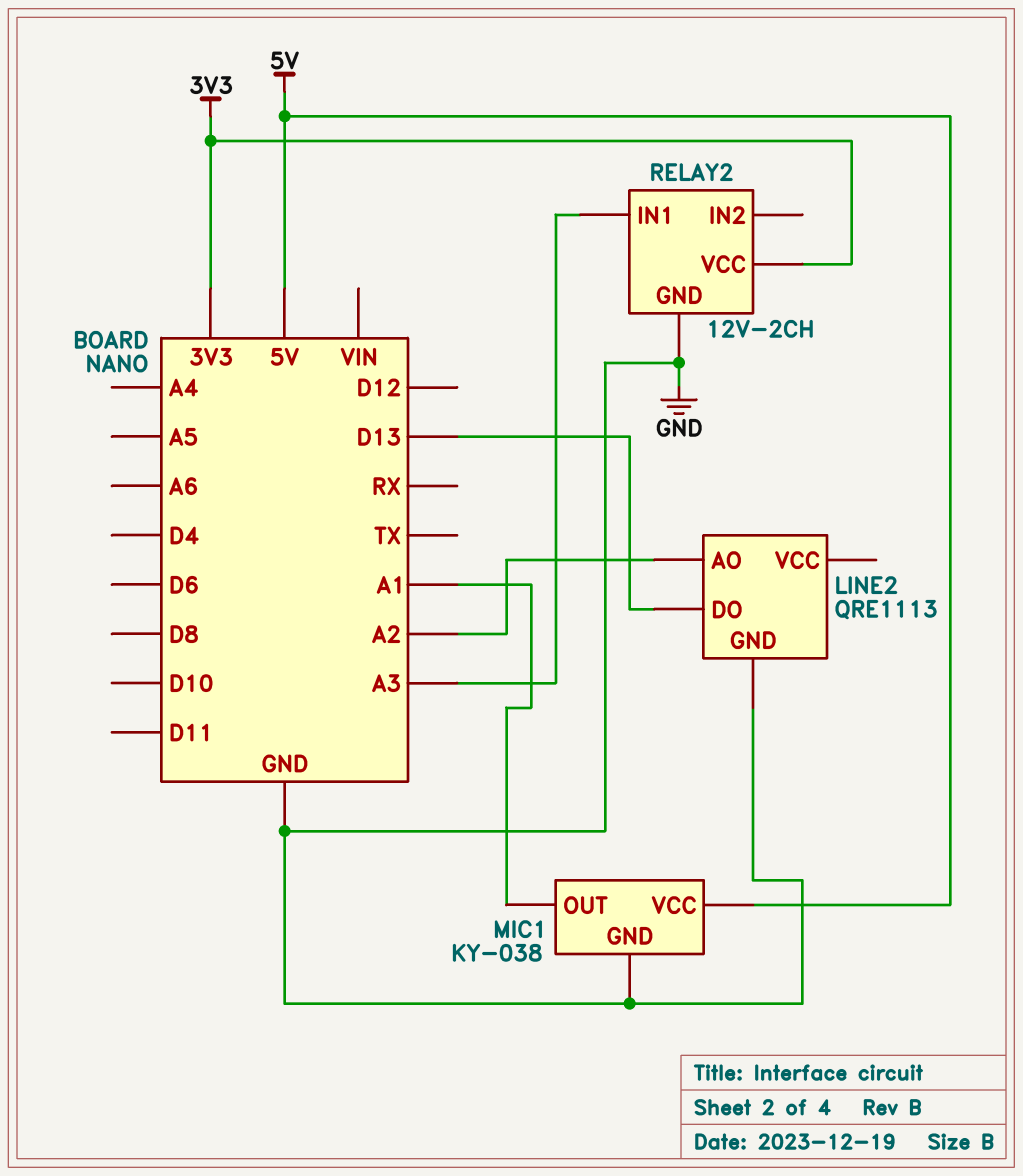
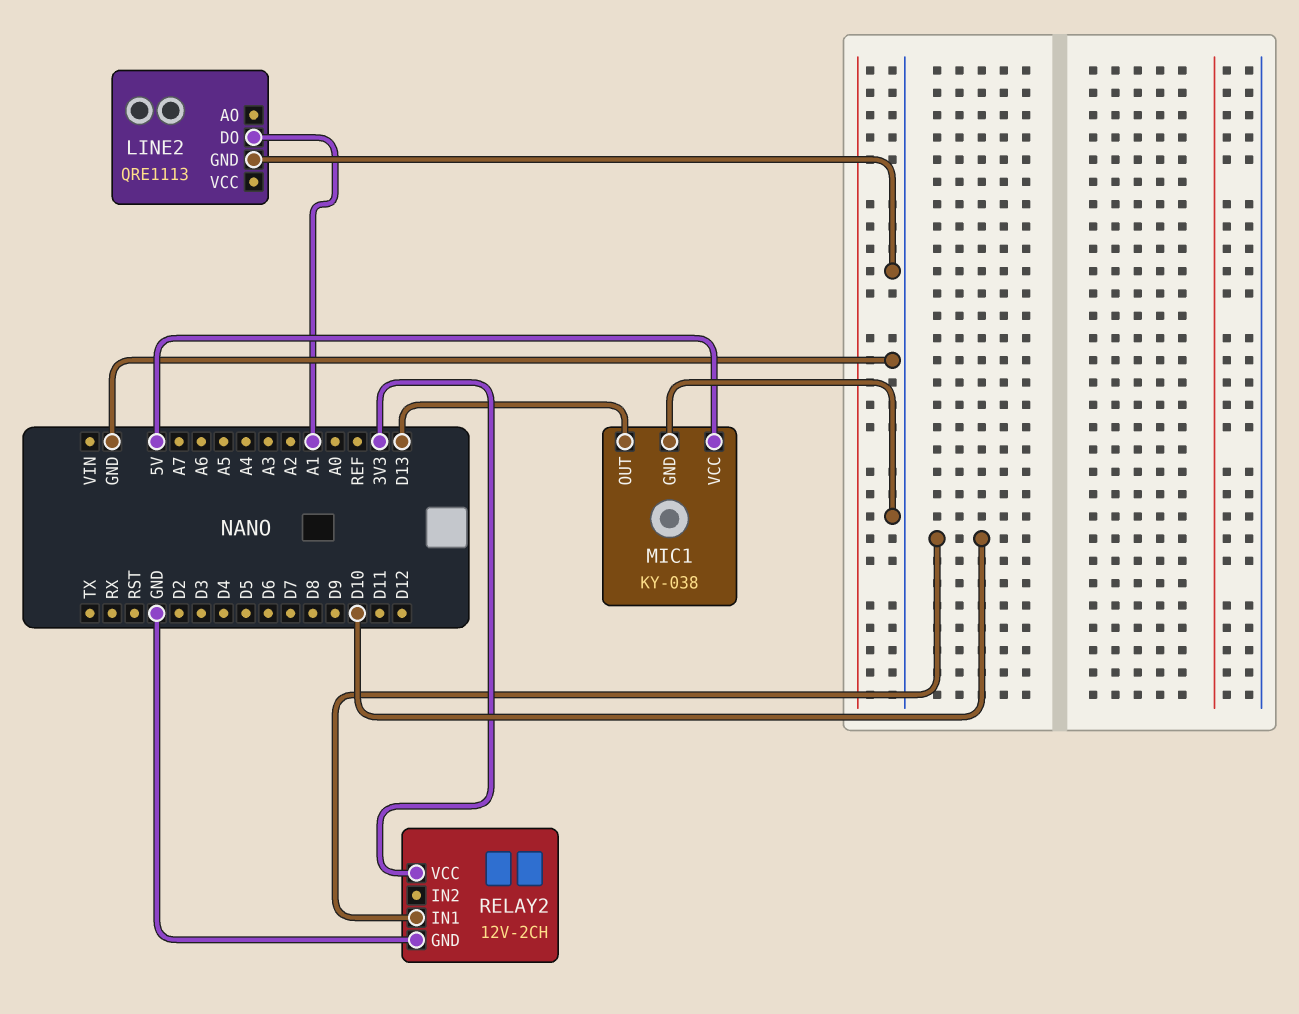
LINE2 pin AO: A2 -> none
LINE2 pin DO: D13 -> A1
MIC1 pin OUT: A1 -> D13
RELAY2 pin IN1: A3 -> D10

